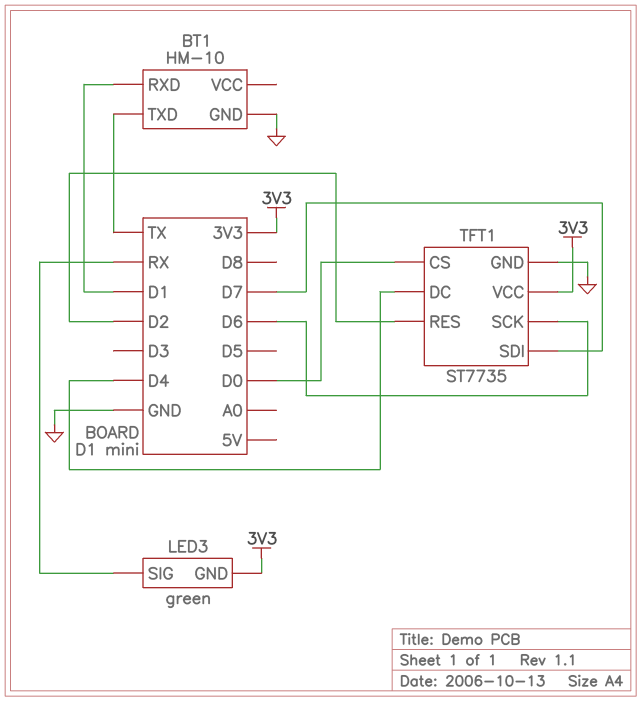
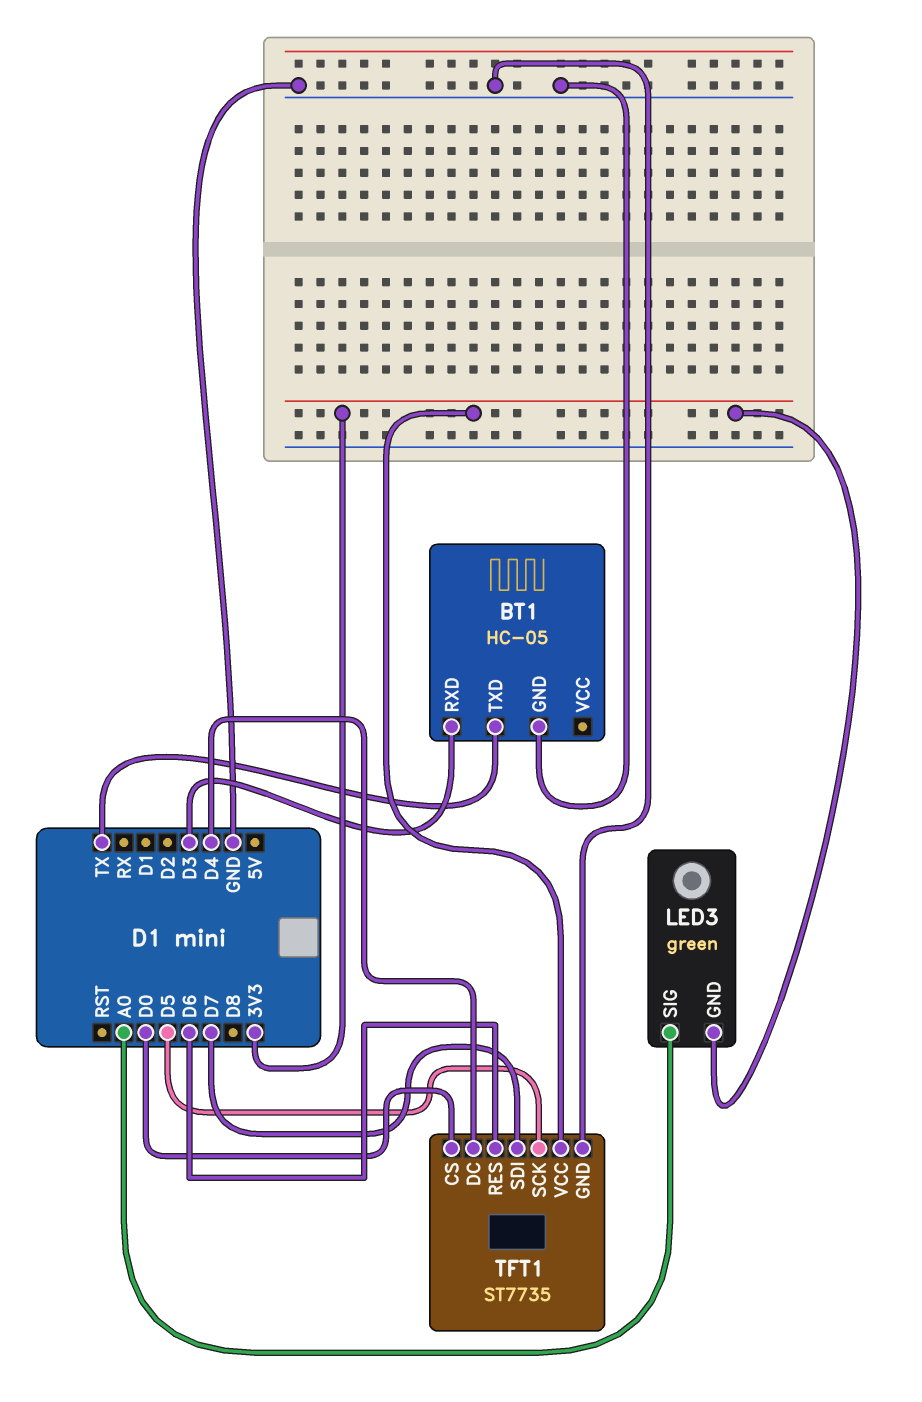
BT1: HM-10 -> HC-05
BT1 pin RXD: D1 -> D3
LED3 pin SIG: RX -> A0
TFT1 pin RES: D2 -> D6
TFT1 pin SCK: D6 -> D5

